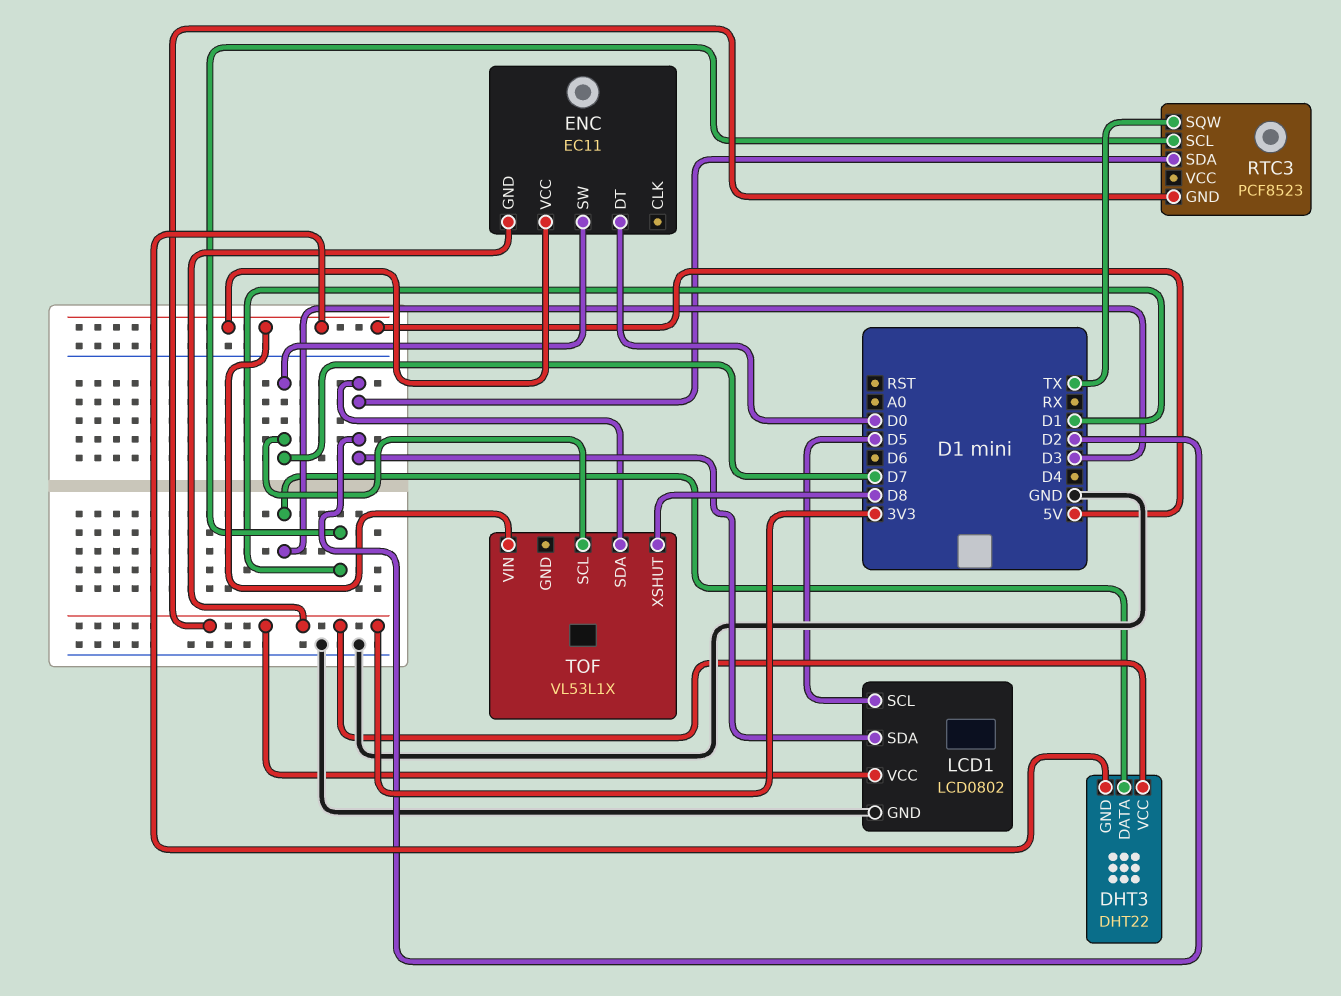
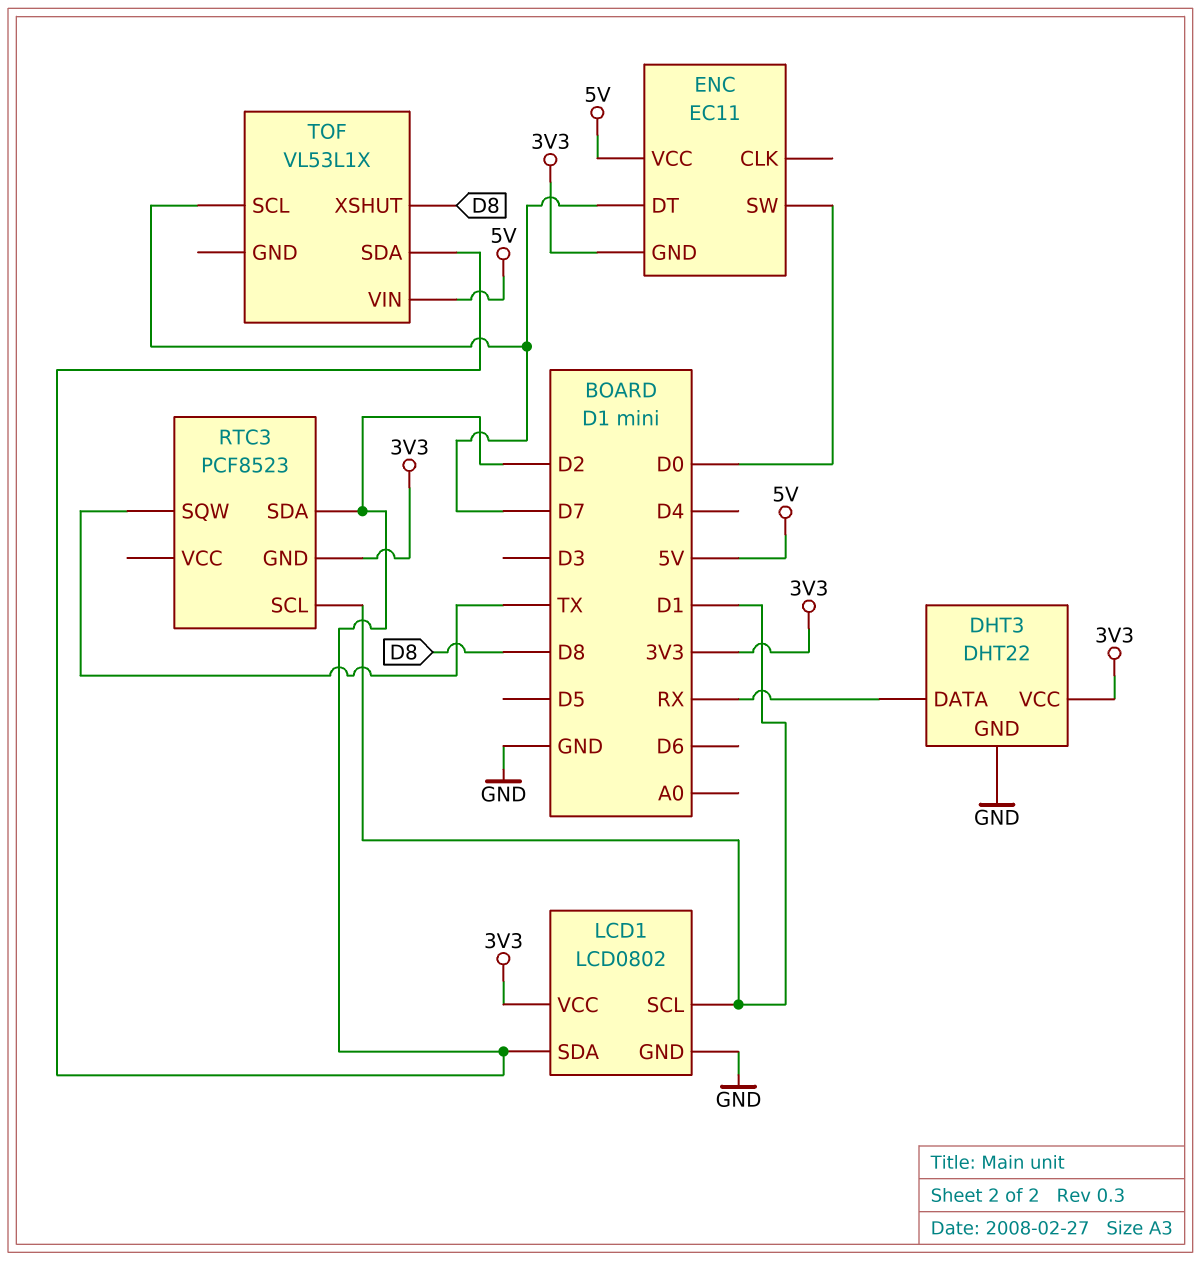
DHT3 pin DATA: D3 -> RX
DHT3 pin GND: 5V -> GND
ENC pin DT: D0 -> D7
ENC pin SW: D7 -> D0
LCD1 pin SCL: D5 -> D1

